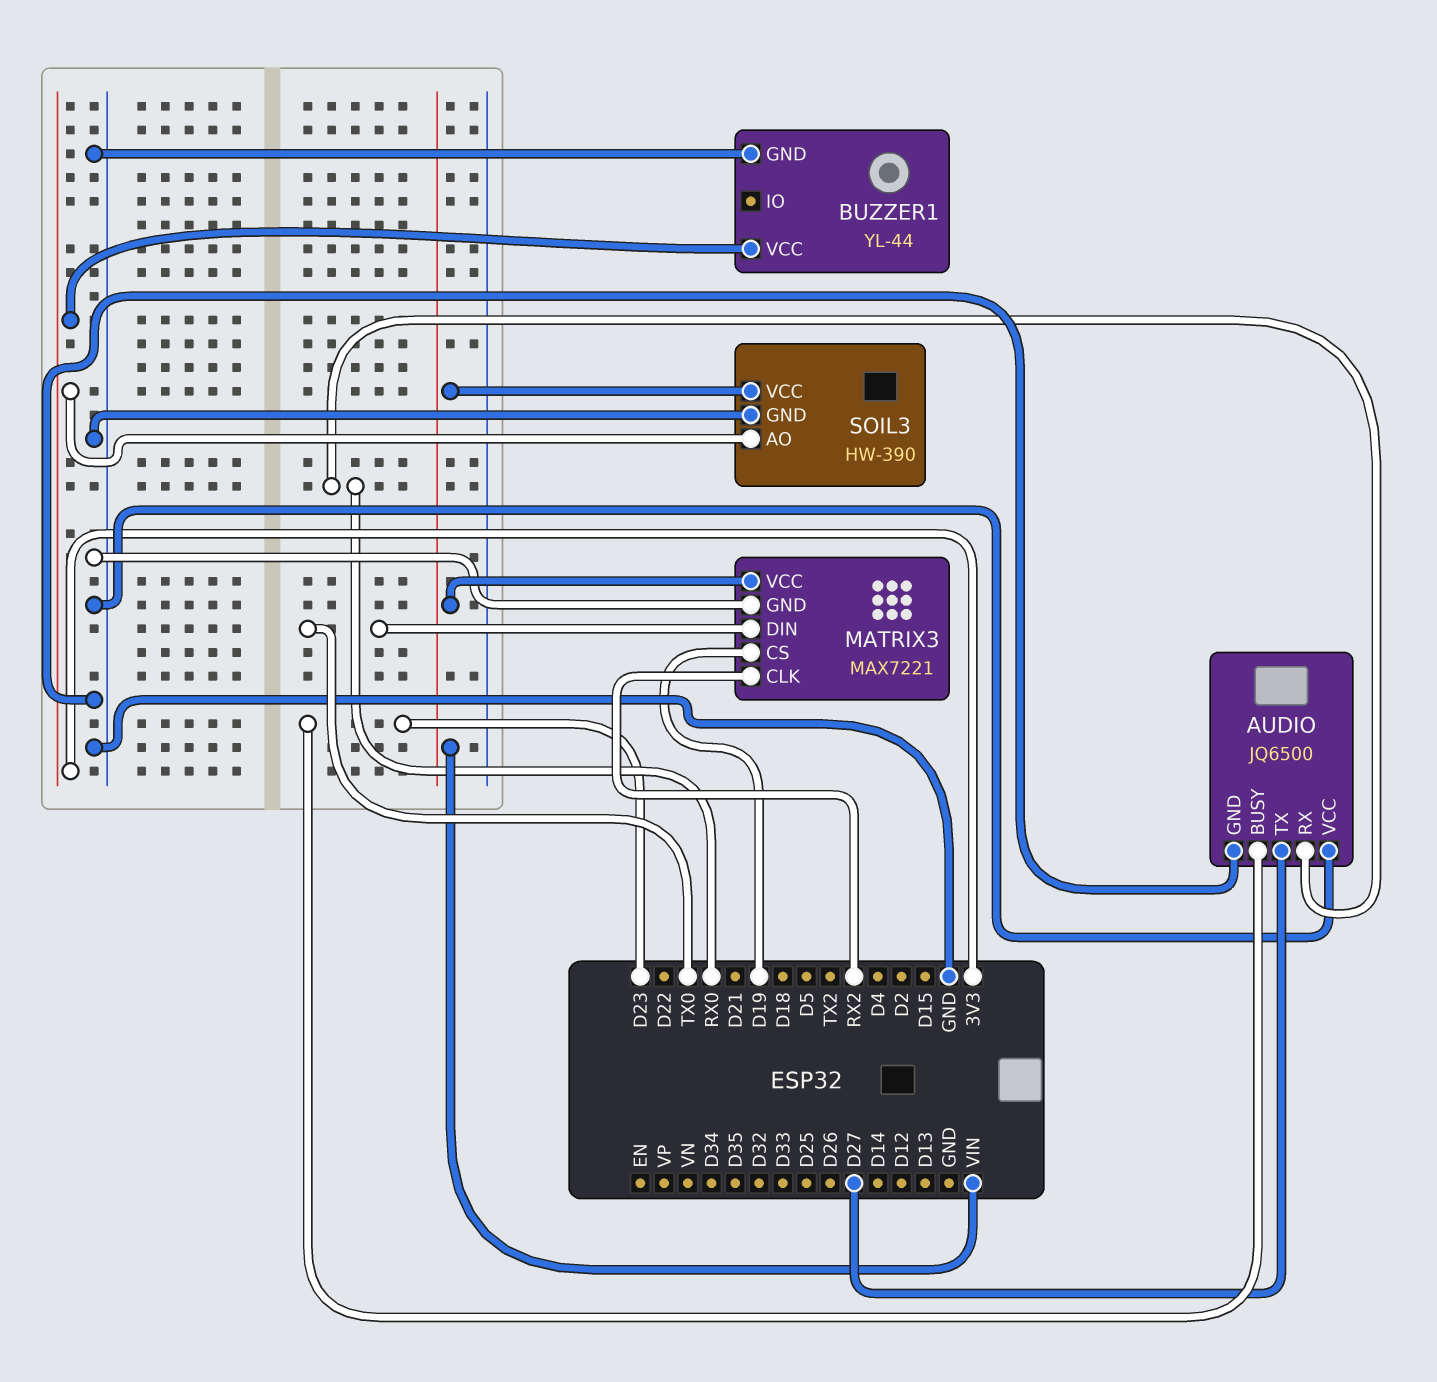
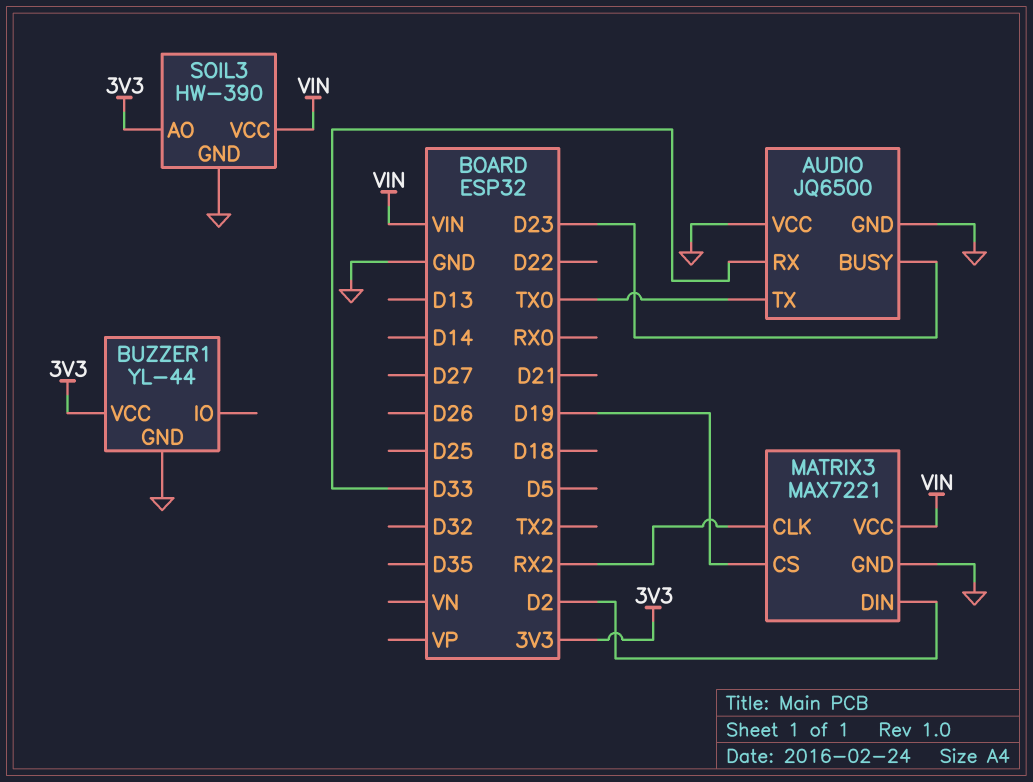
AUDIO pin RX: RX0 -> D33
AUDIO pin TX: D27 -> TX0
MATRIX3 pin DIN: TX0 -> D2

